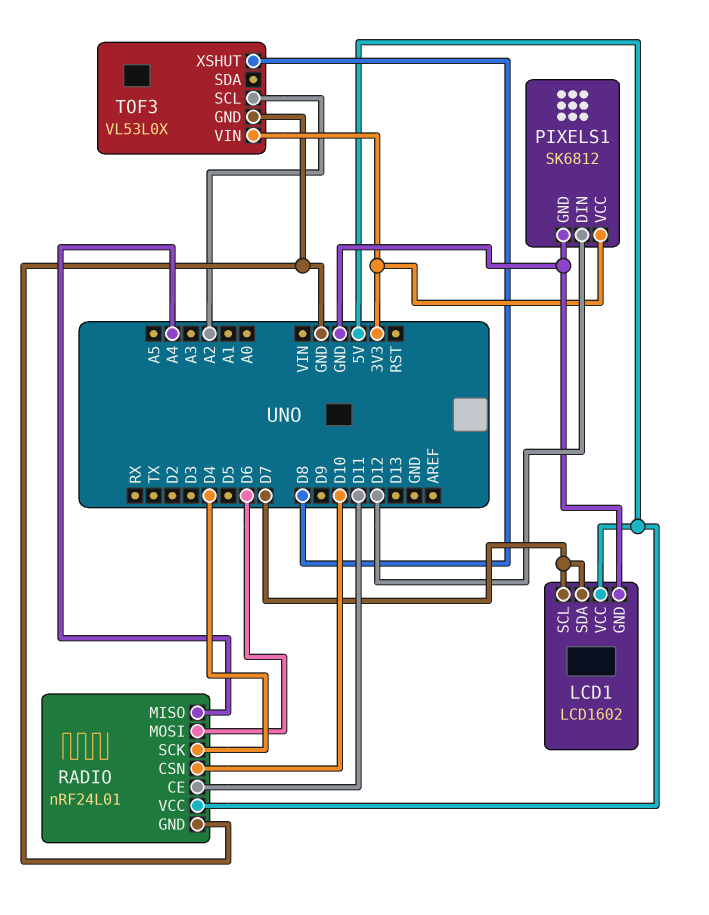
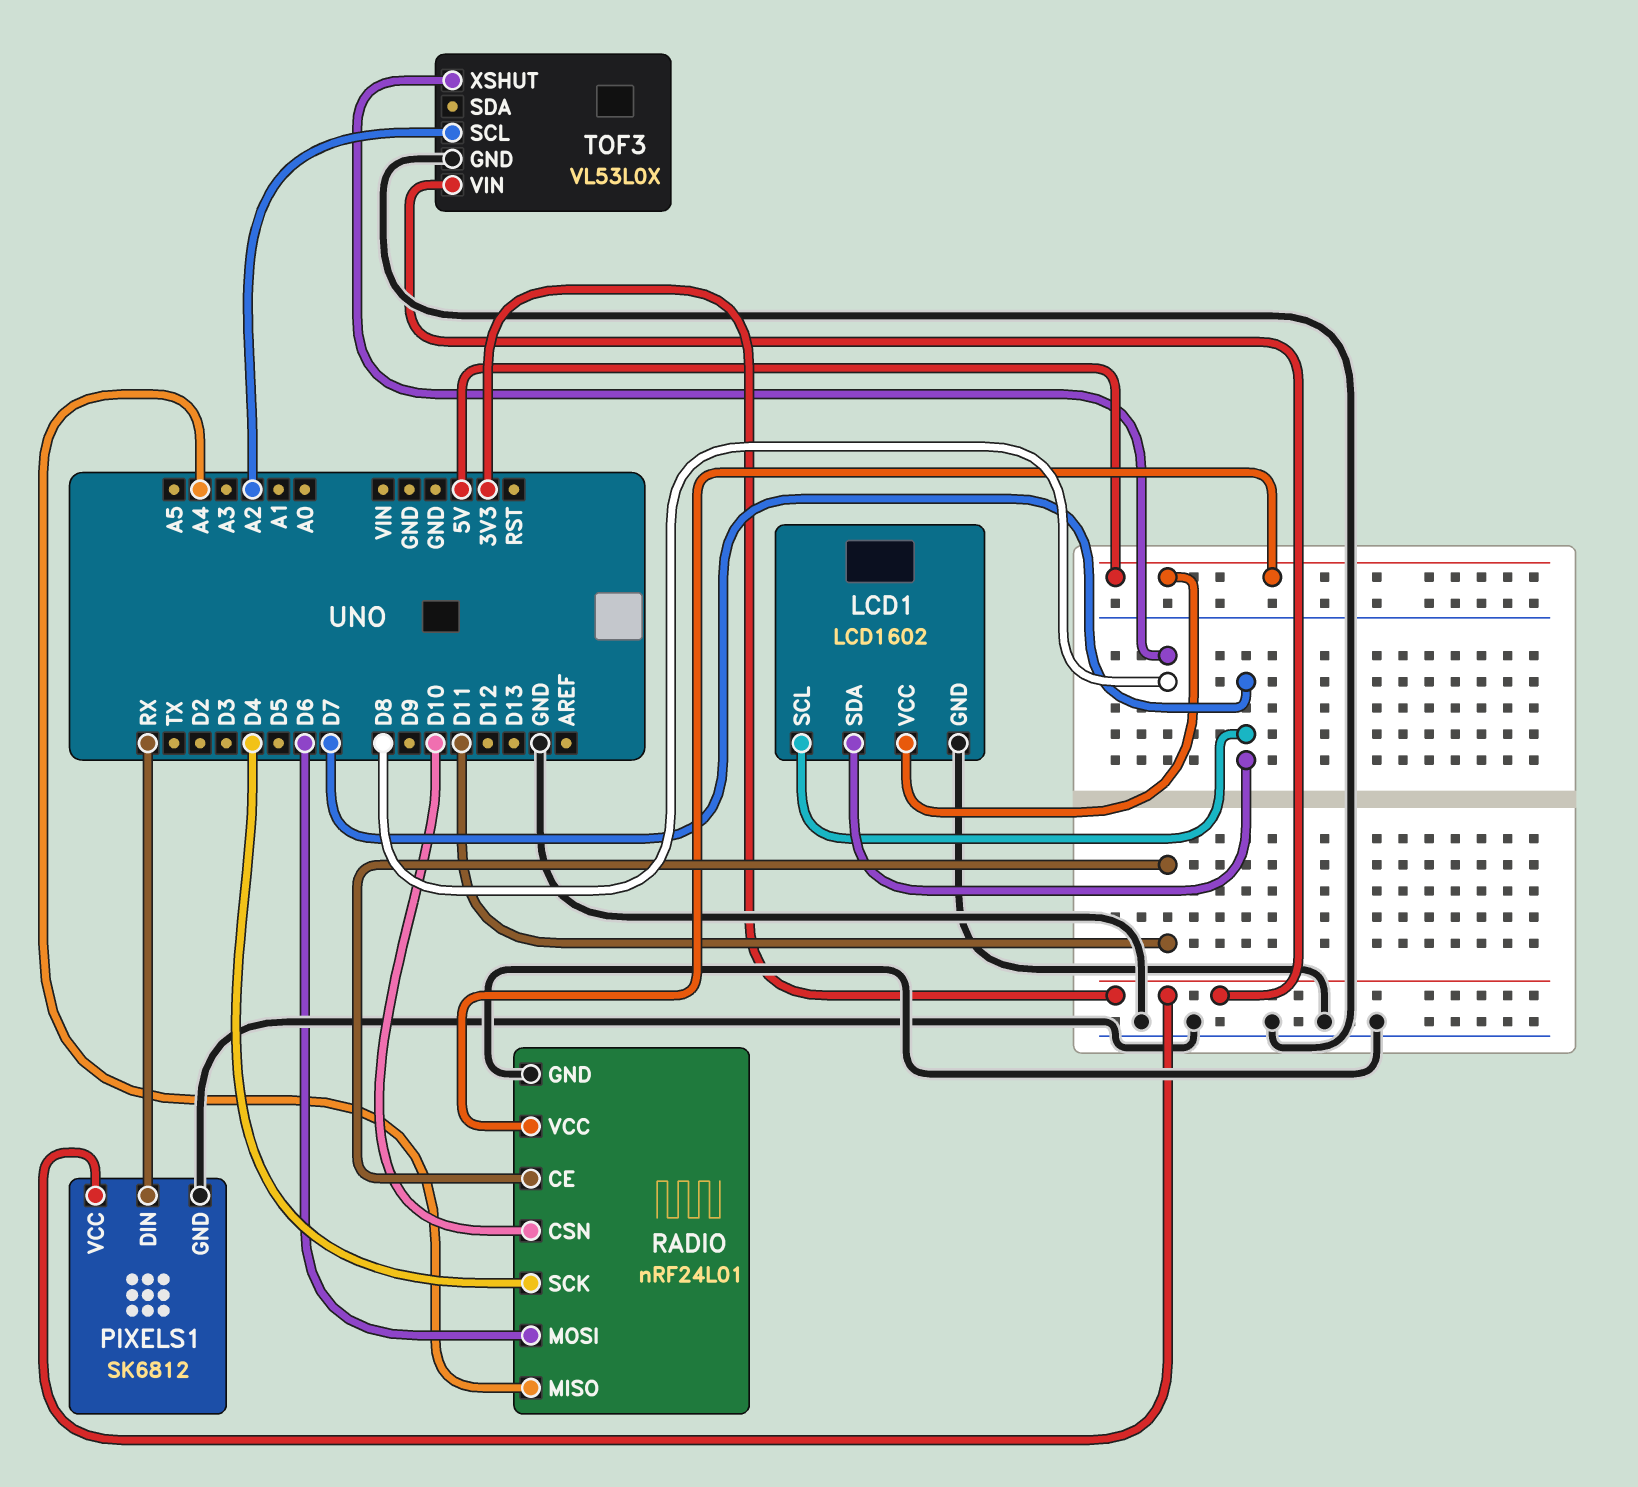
PIXELS1 pin DIN: D12 -> RX

